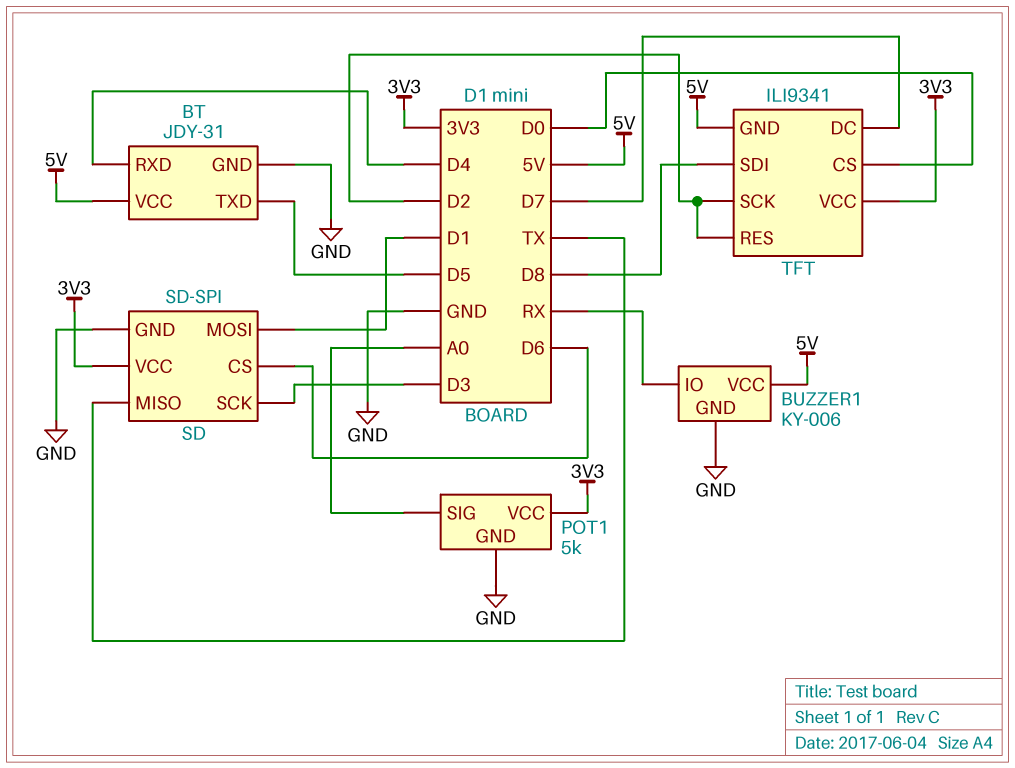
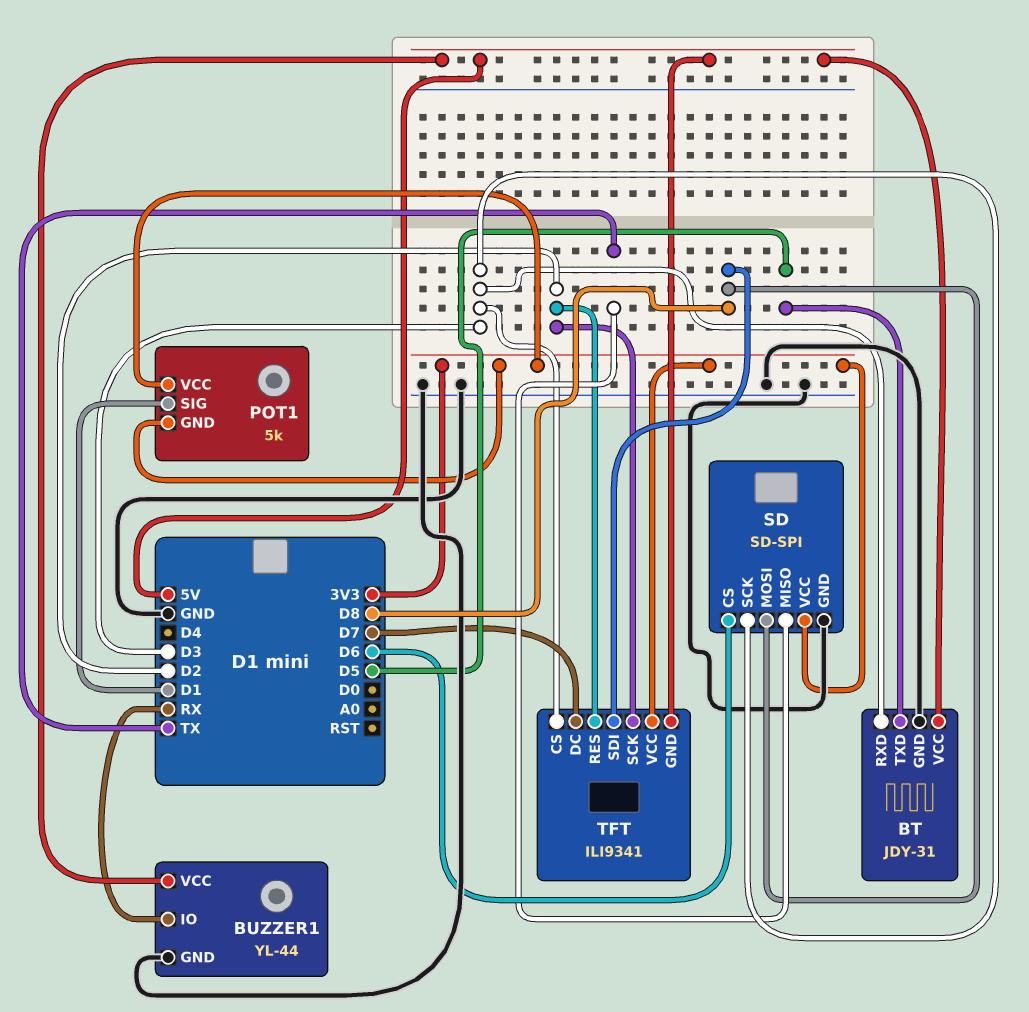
BT pin RXD: D4 -> D3
BUZZER1: KY-006 -> YL-44
POT1 pin GND: GND -> 3V3
POT1 pin SIG: A0 -> D1
SD pin MOSI: D1 -> D8
TFT pin CS: D0 -> D3

